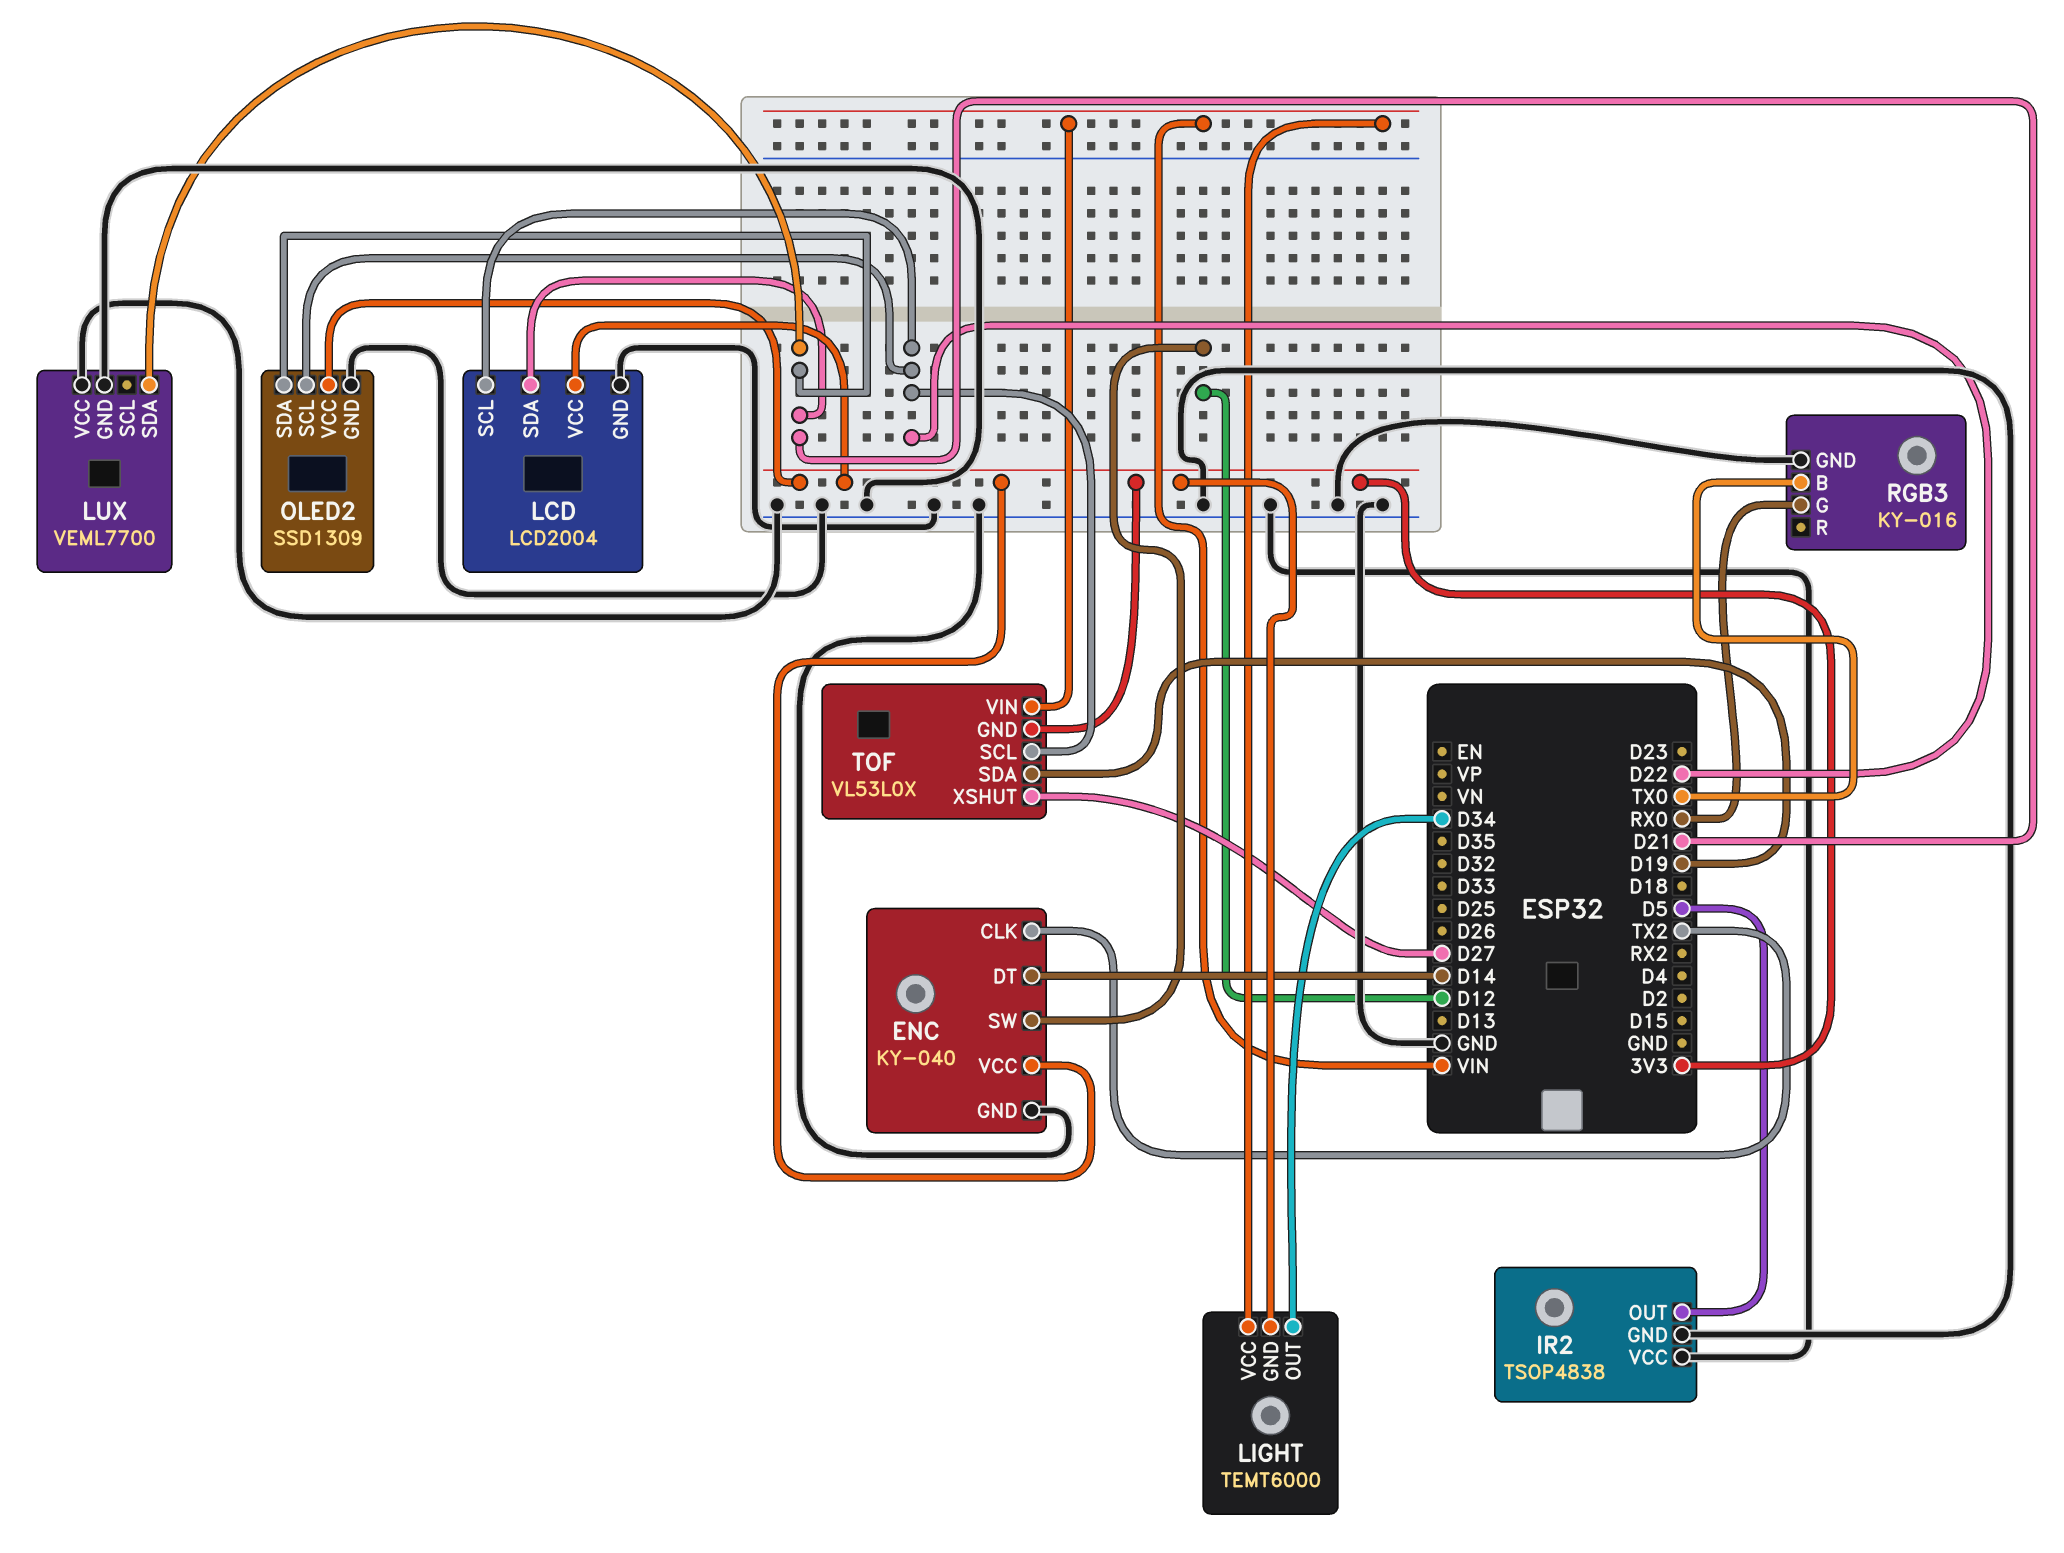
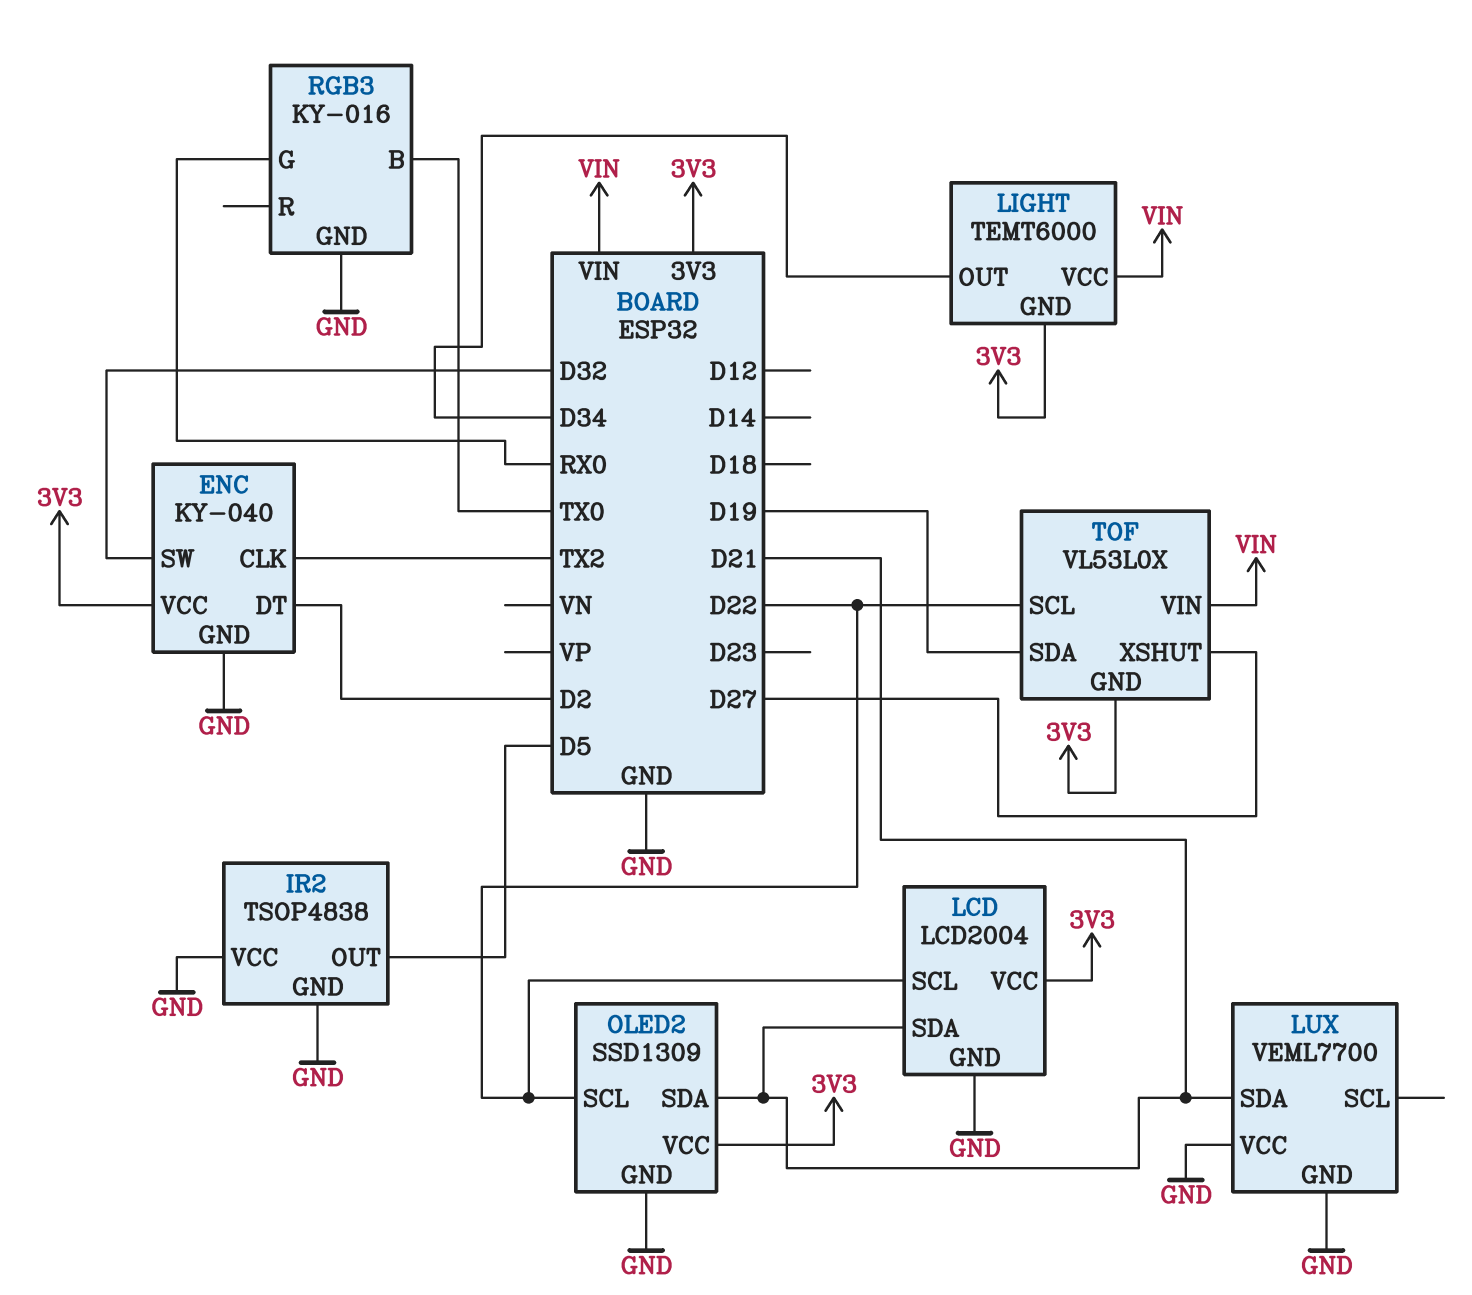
ENC pin DT: D14 -> D2
ENC pin SW: D12 -> D32

